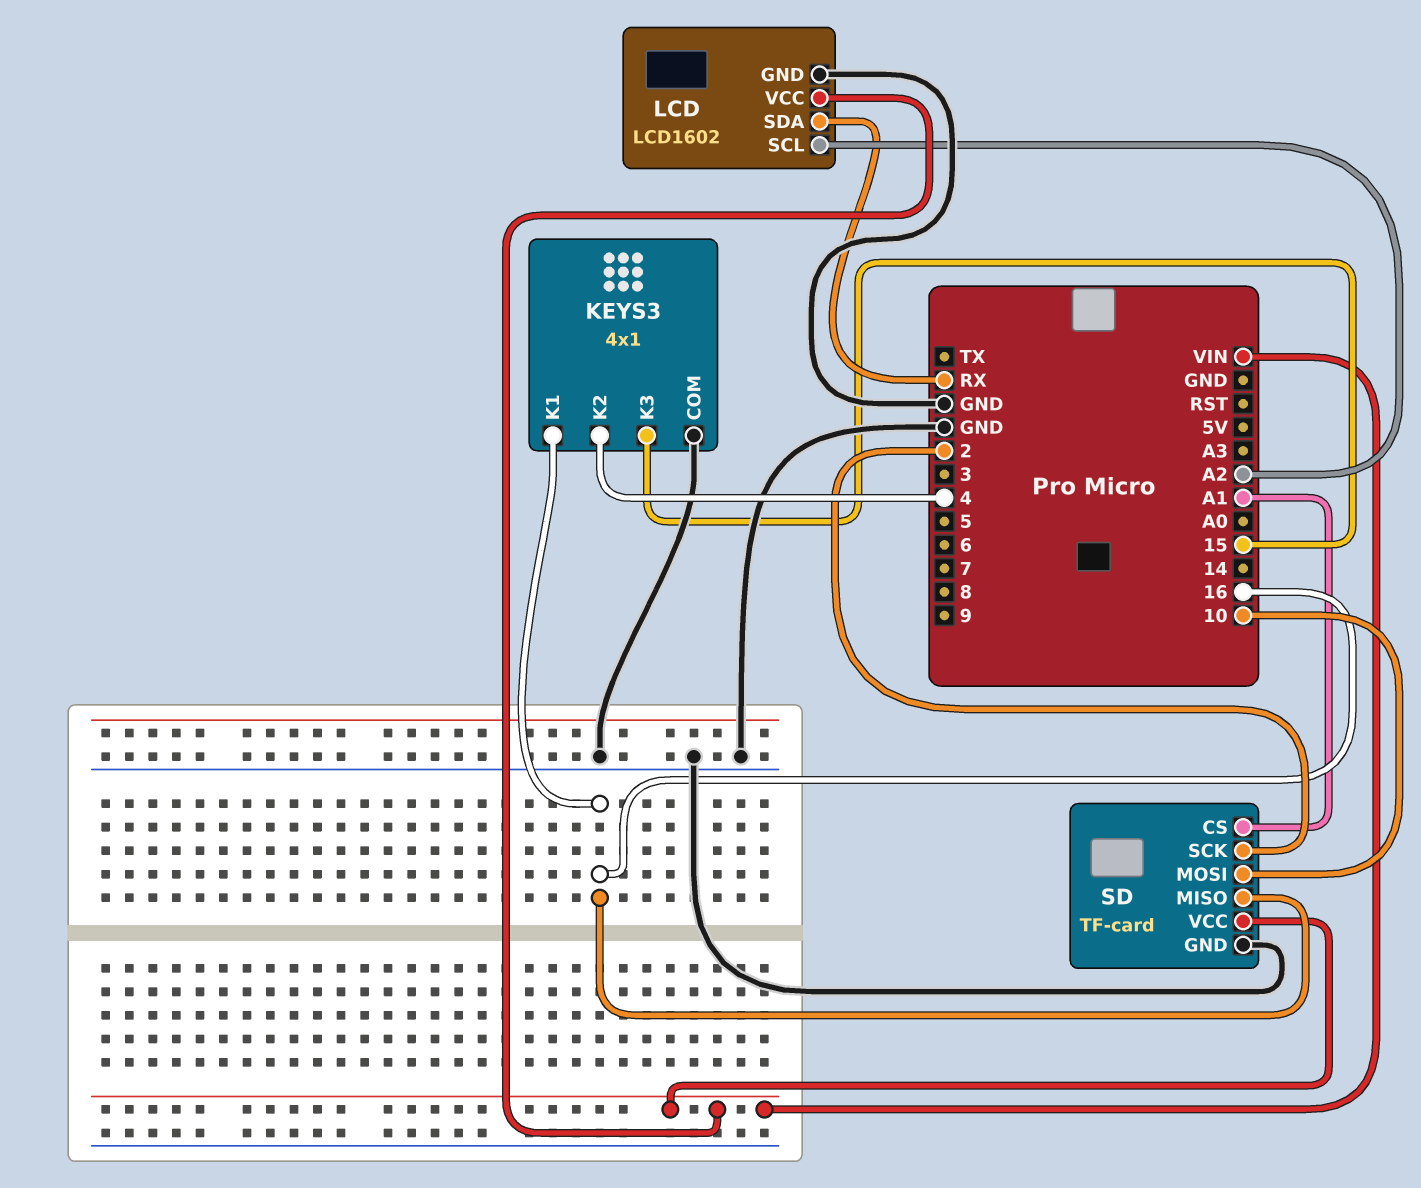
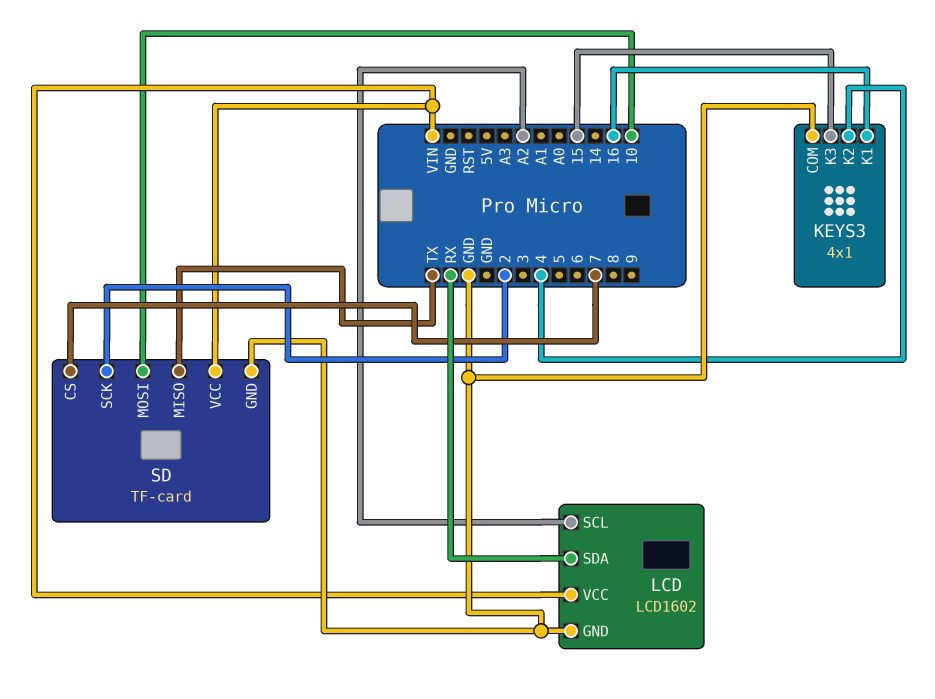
SD pin CS: A1 -> 7
SD pin MISO: 16 -> TX

